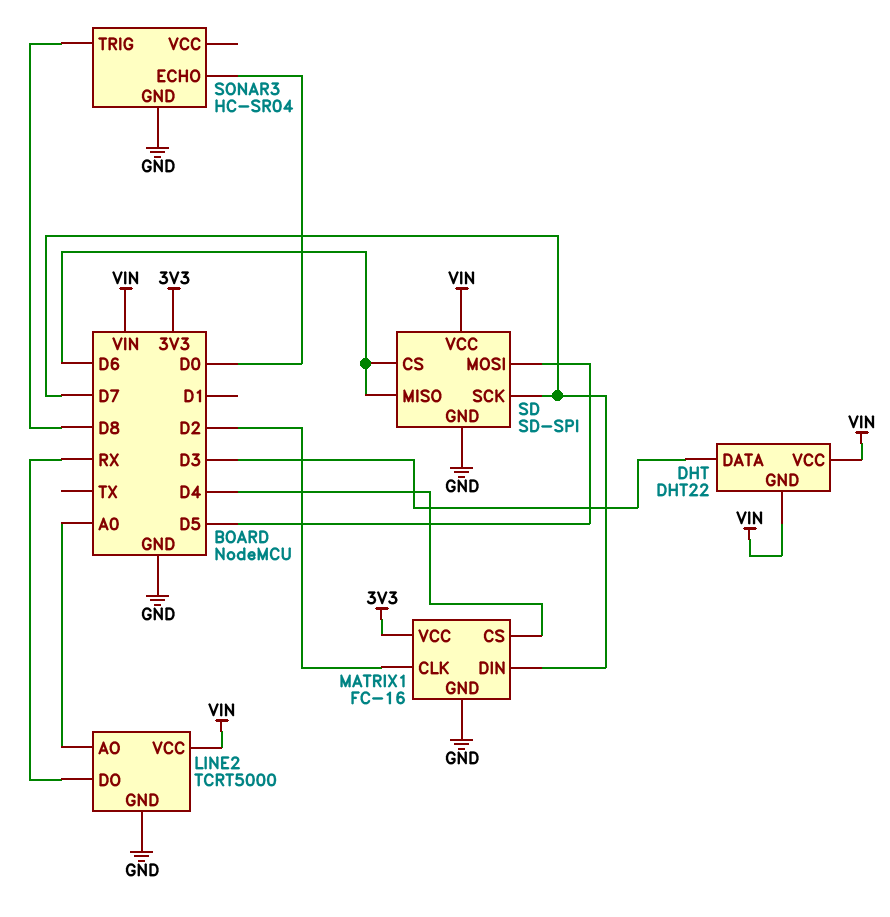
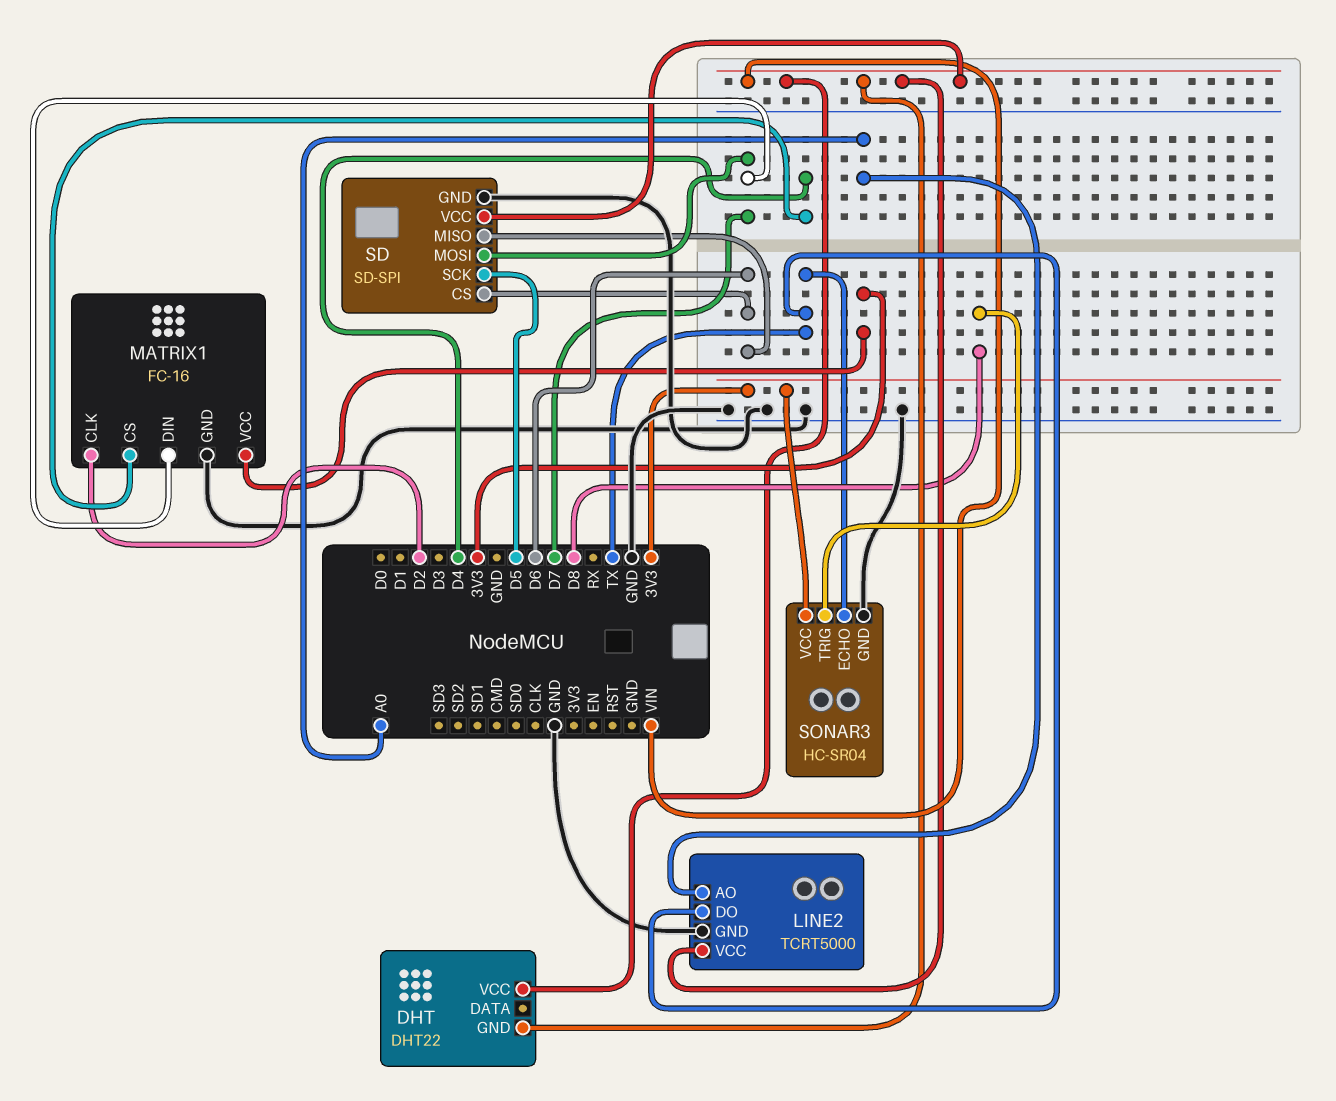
DHT pin DATA: D3 -> none
LINE2 pin DO: RX -> TX
SD pin MOSI: D5 -> D7
SD pin SCK: D7 -> D5
SONAR3 pin ECHO: D0 -> TX
SONAR3 pin VCC: none -> 3V3

